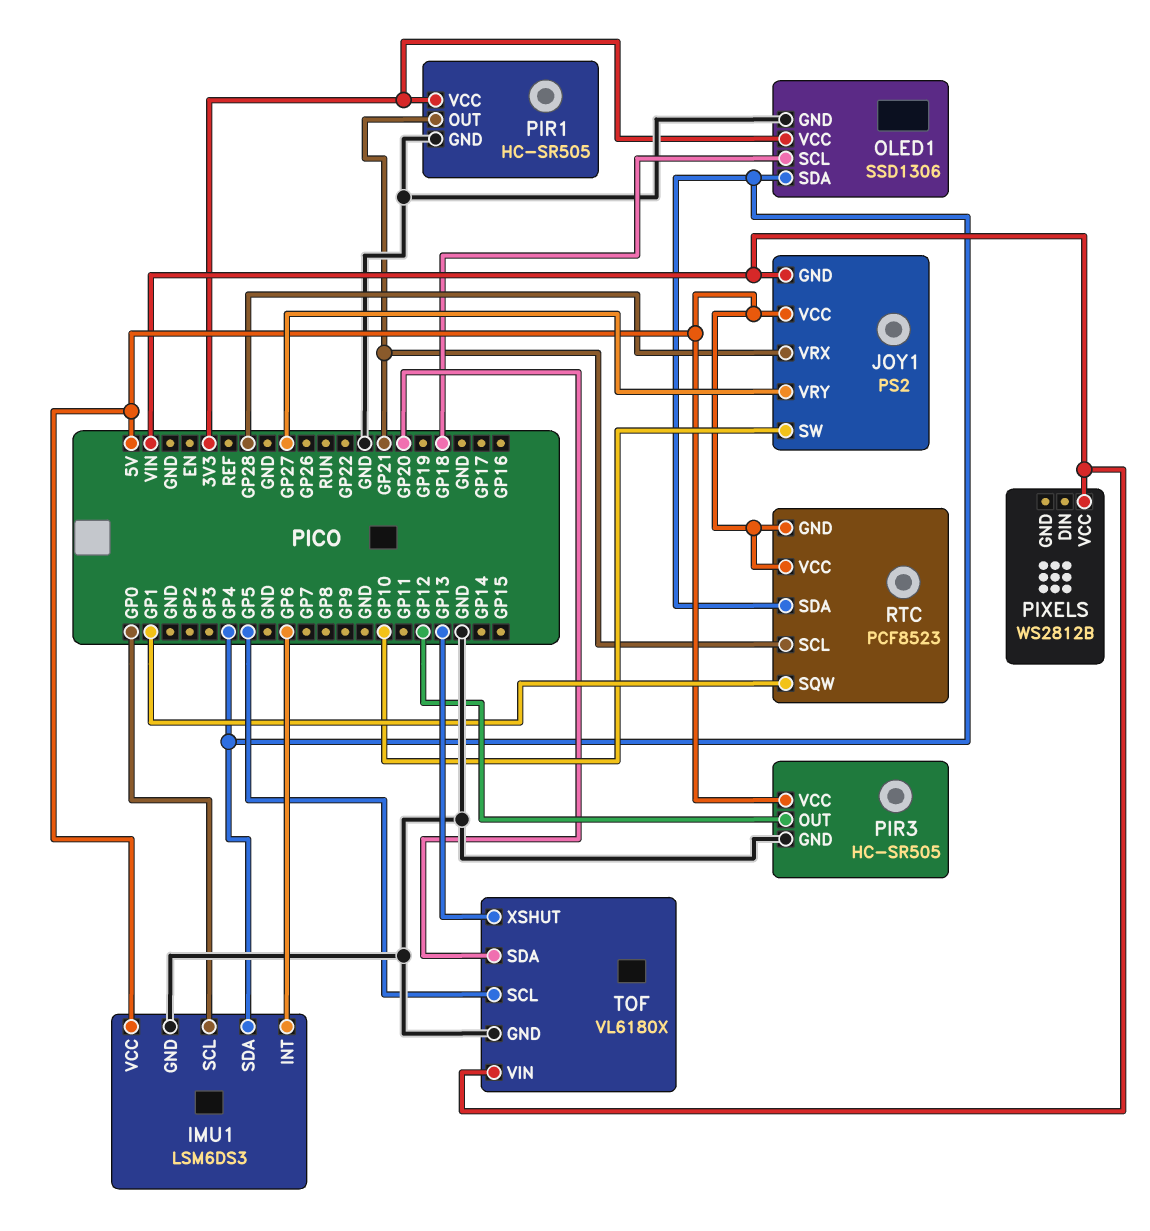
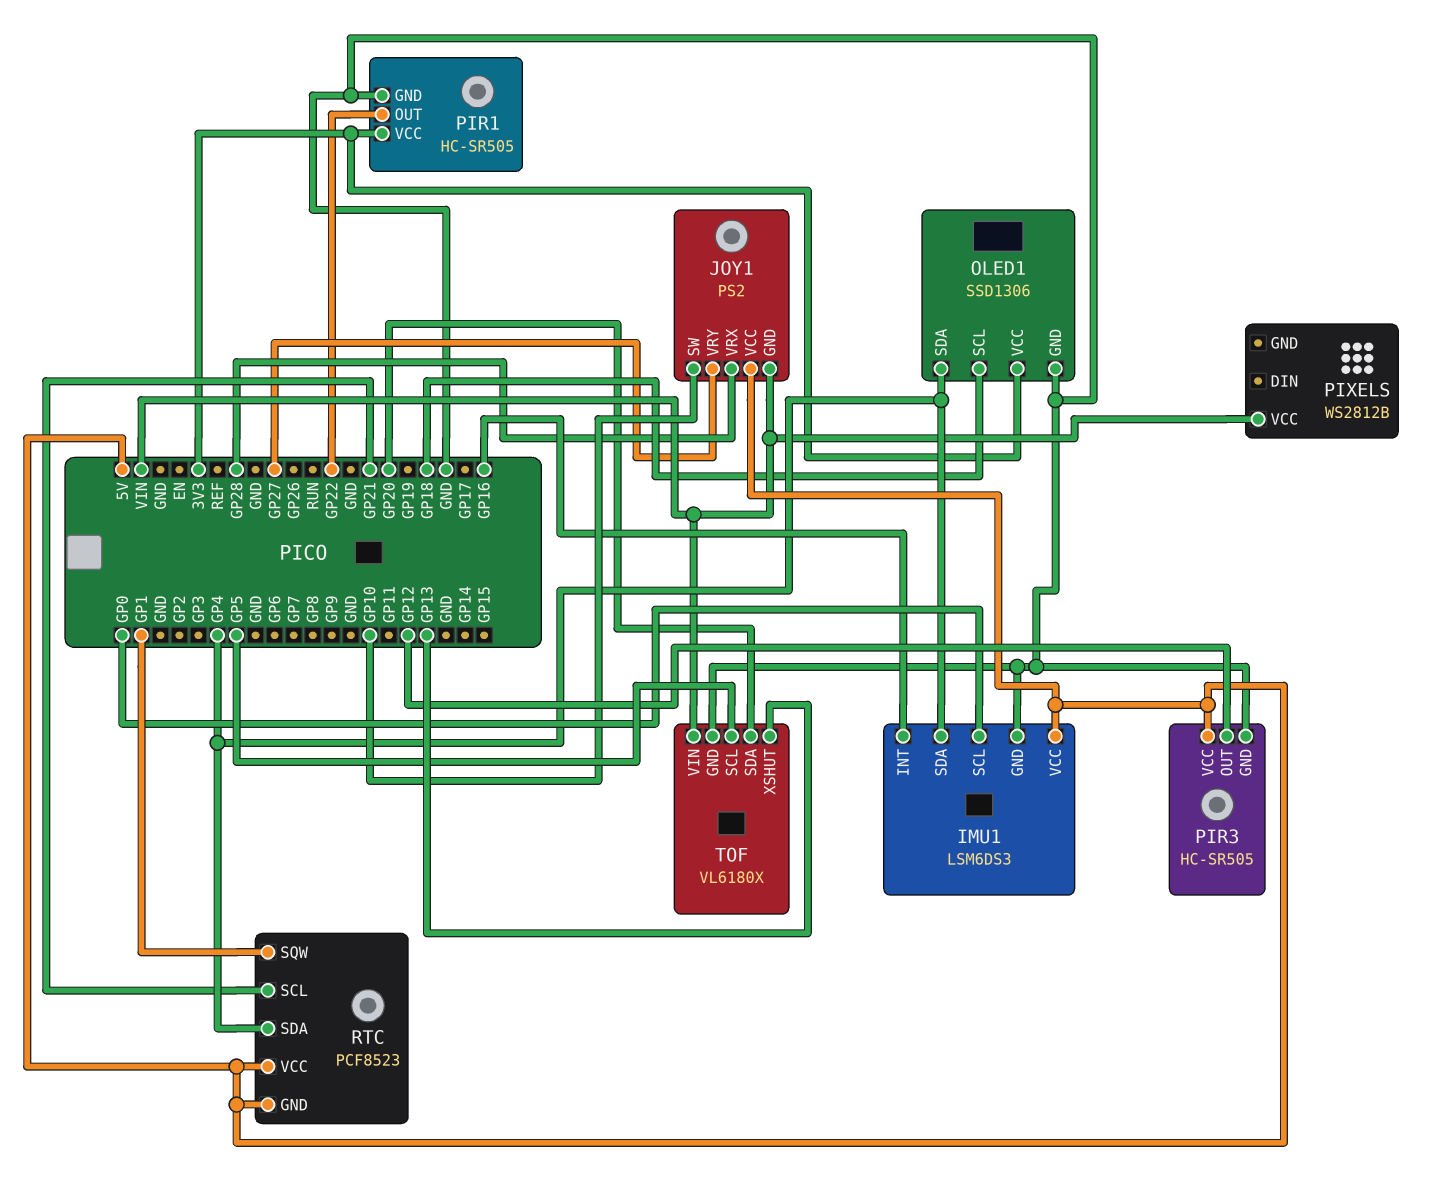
IMU1 pin INT: GP6 -> GP16
PIR1 pin OUT: GP21 -> GP22

